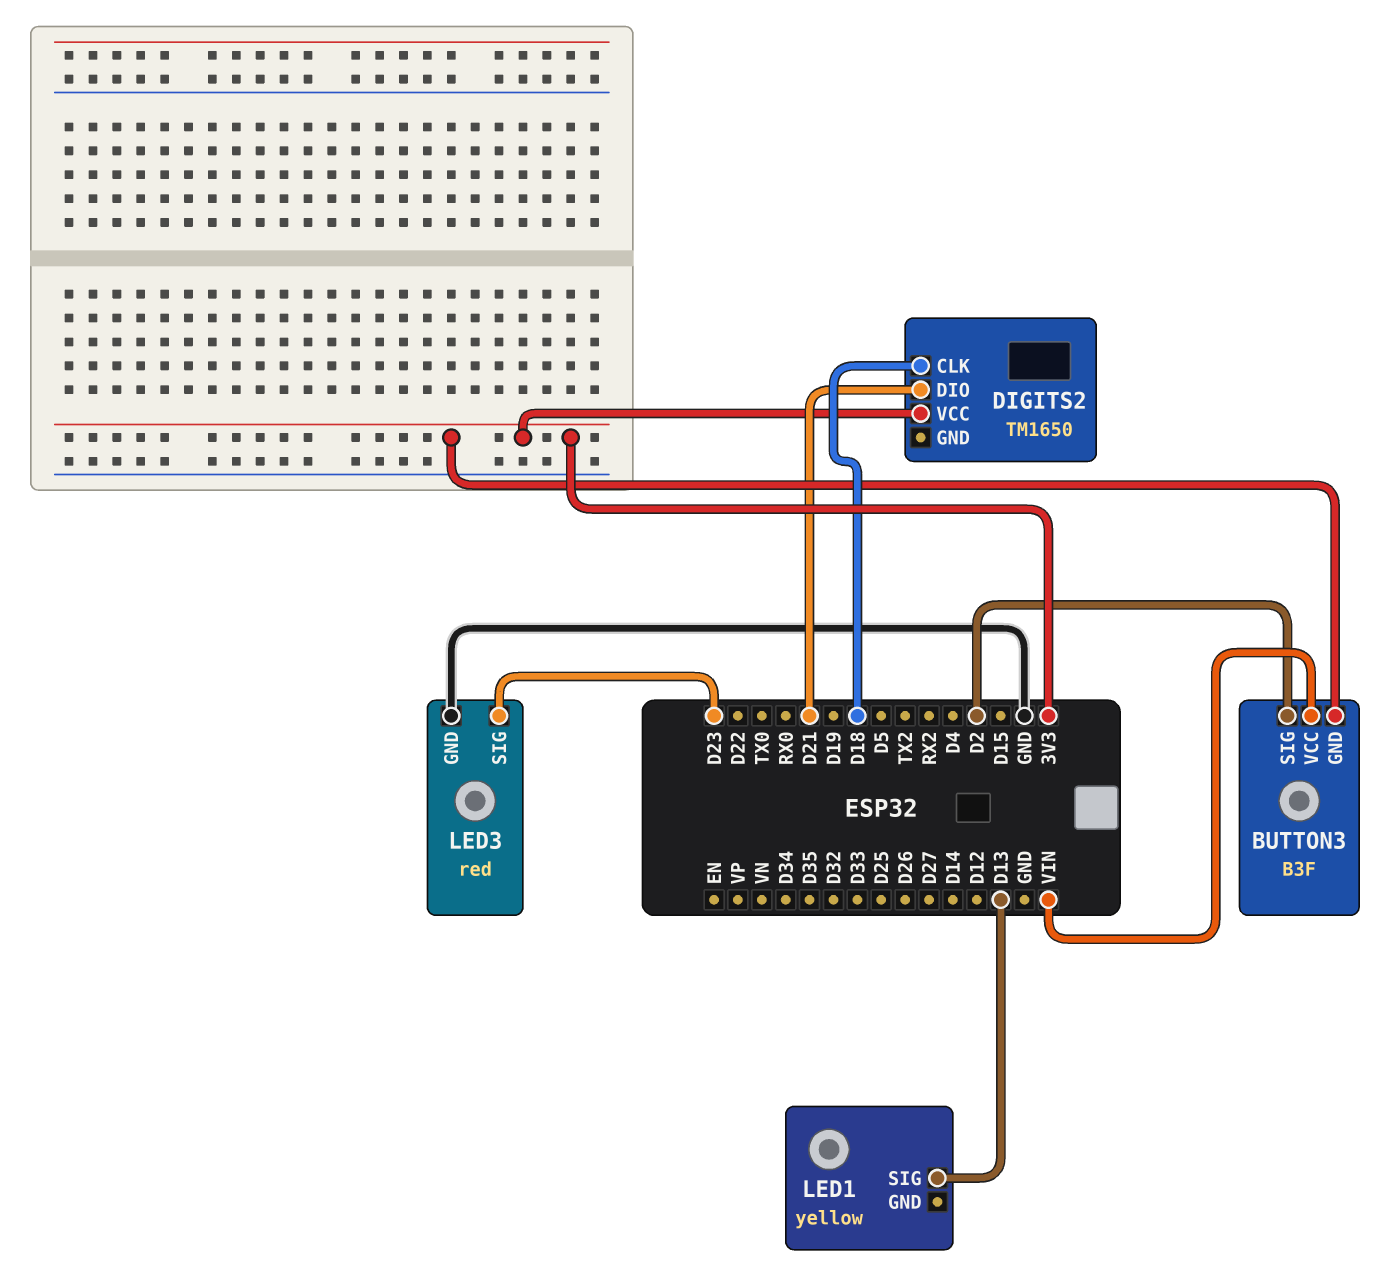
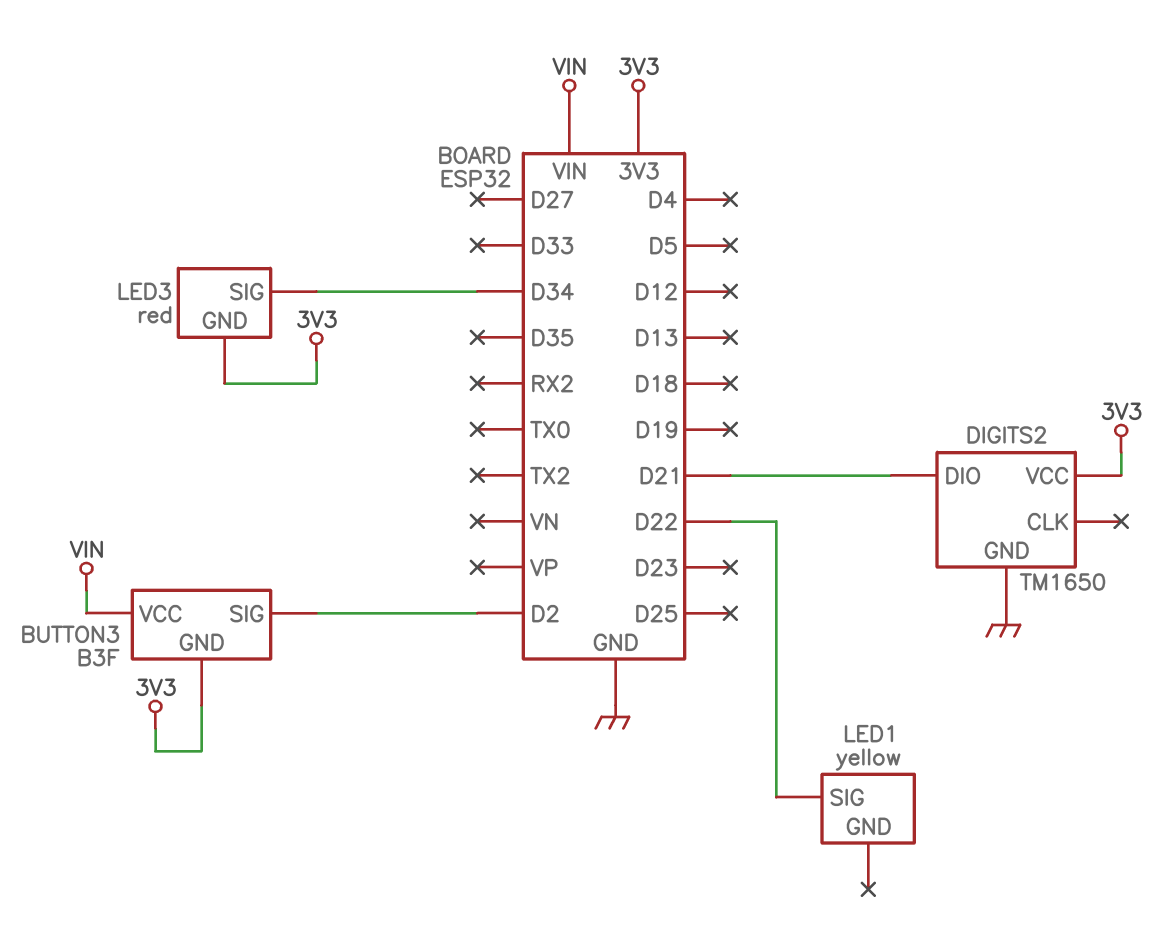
DIGITS2 pin CLK: D18 -> none
DIGITS2 pin GND: none -> GND
LED1 pin SIG: D13 -> D22
LED3 pin GND: GND -> 3V3
LED3 pin SIG: D23 -> D34

